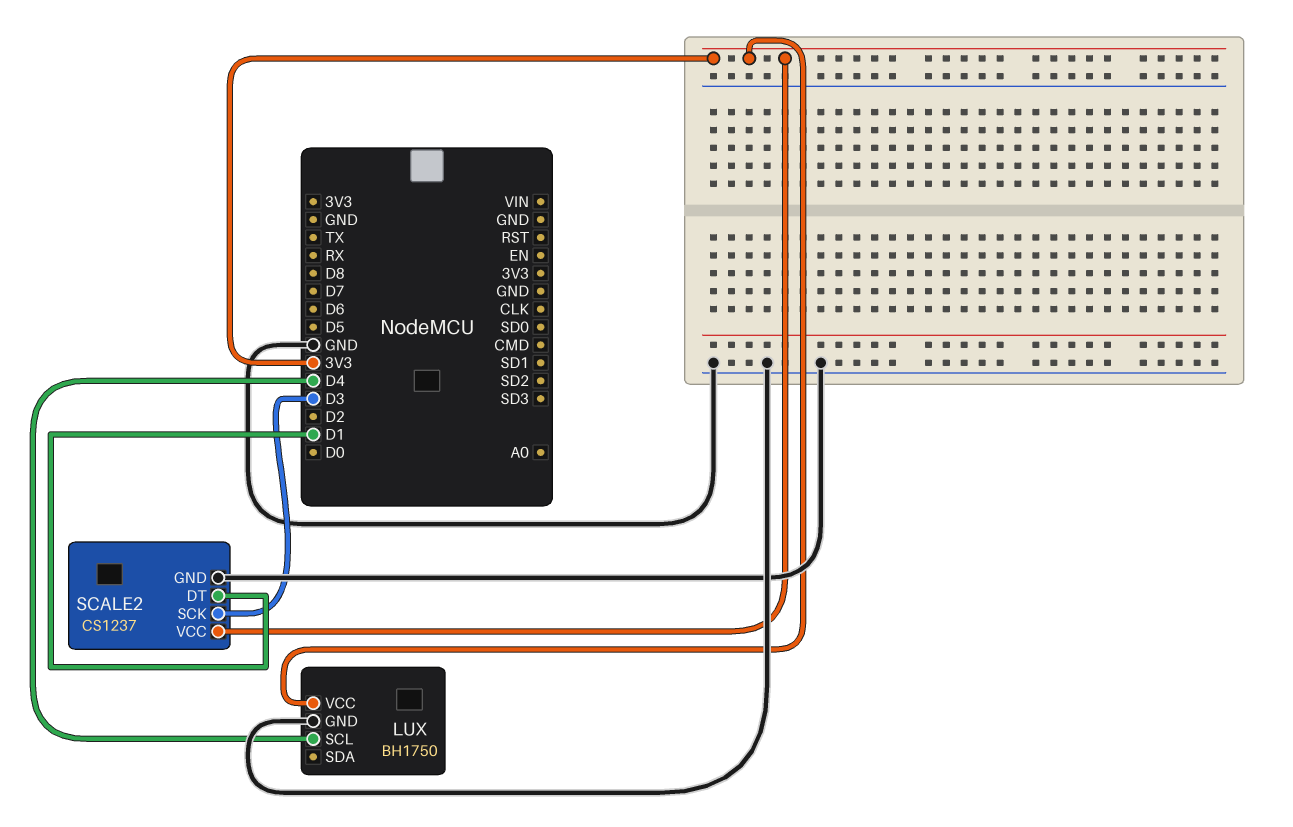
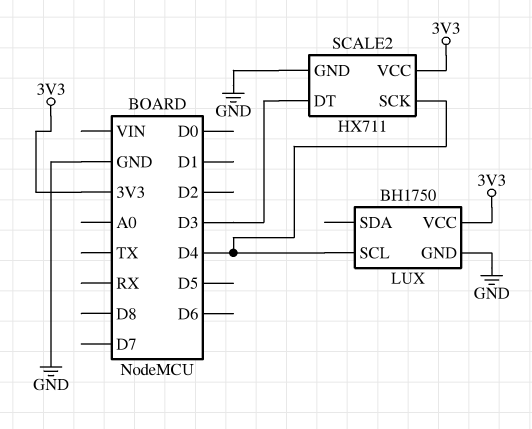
SCALE2: CS1237 -> HX711
SCALE2 pin DT: D1 -> D3
SCALE2 pin SCK: D3 -> D4

